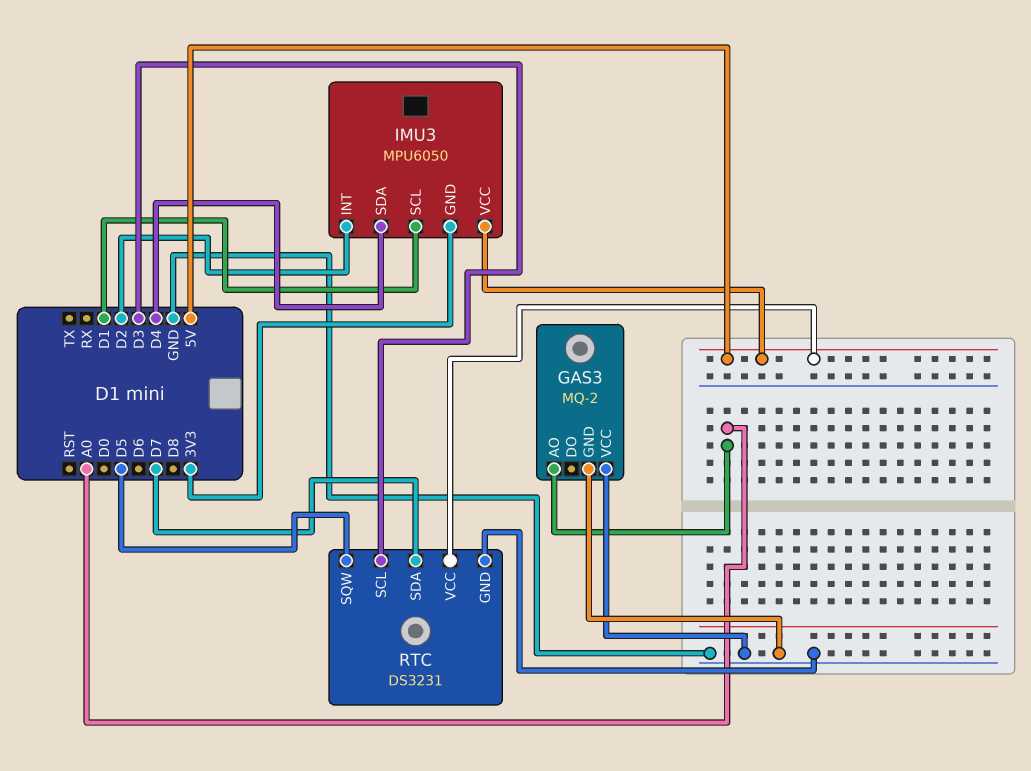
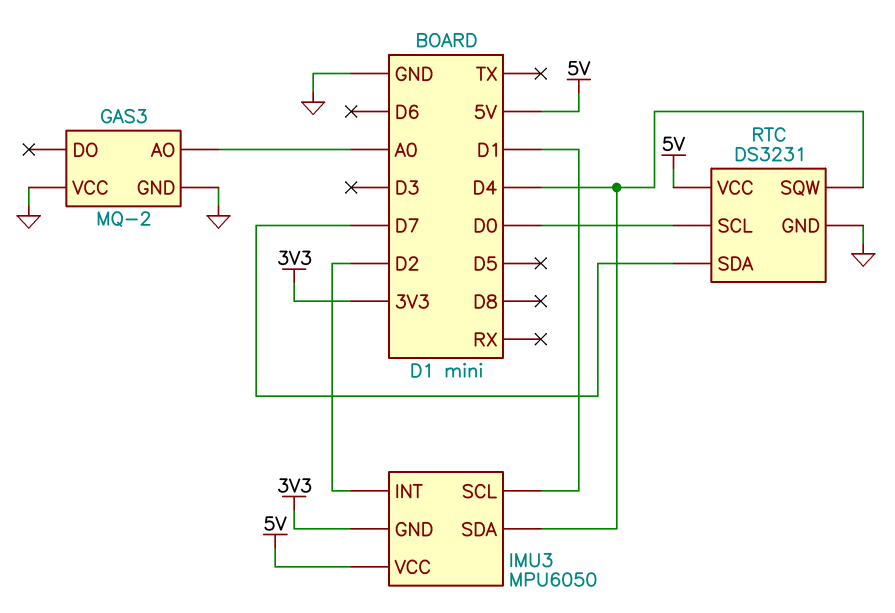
RTC pin SCL: D3 -> D0
RTC pin SQW: D5 -> D4

